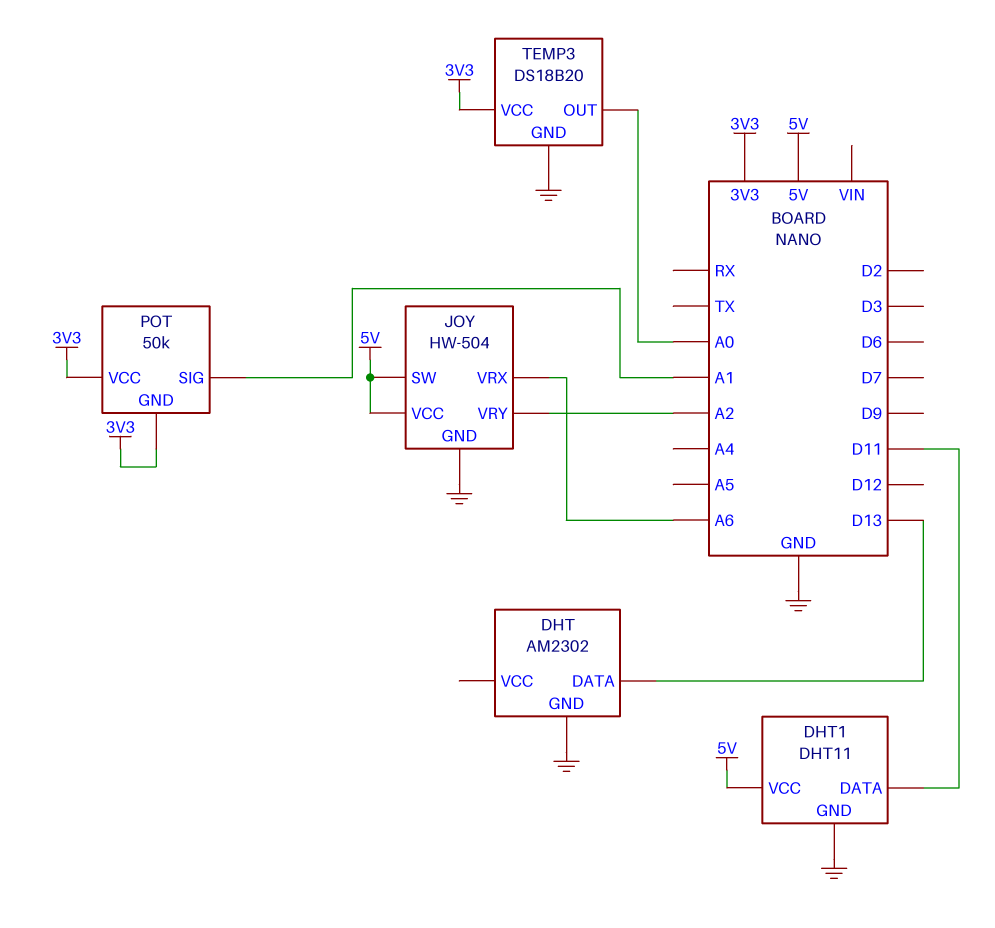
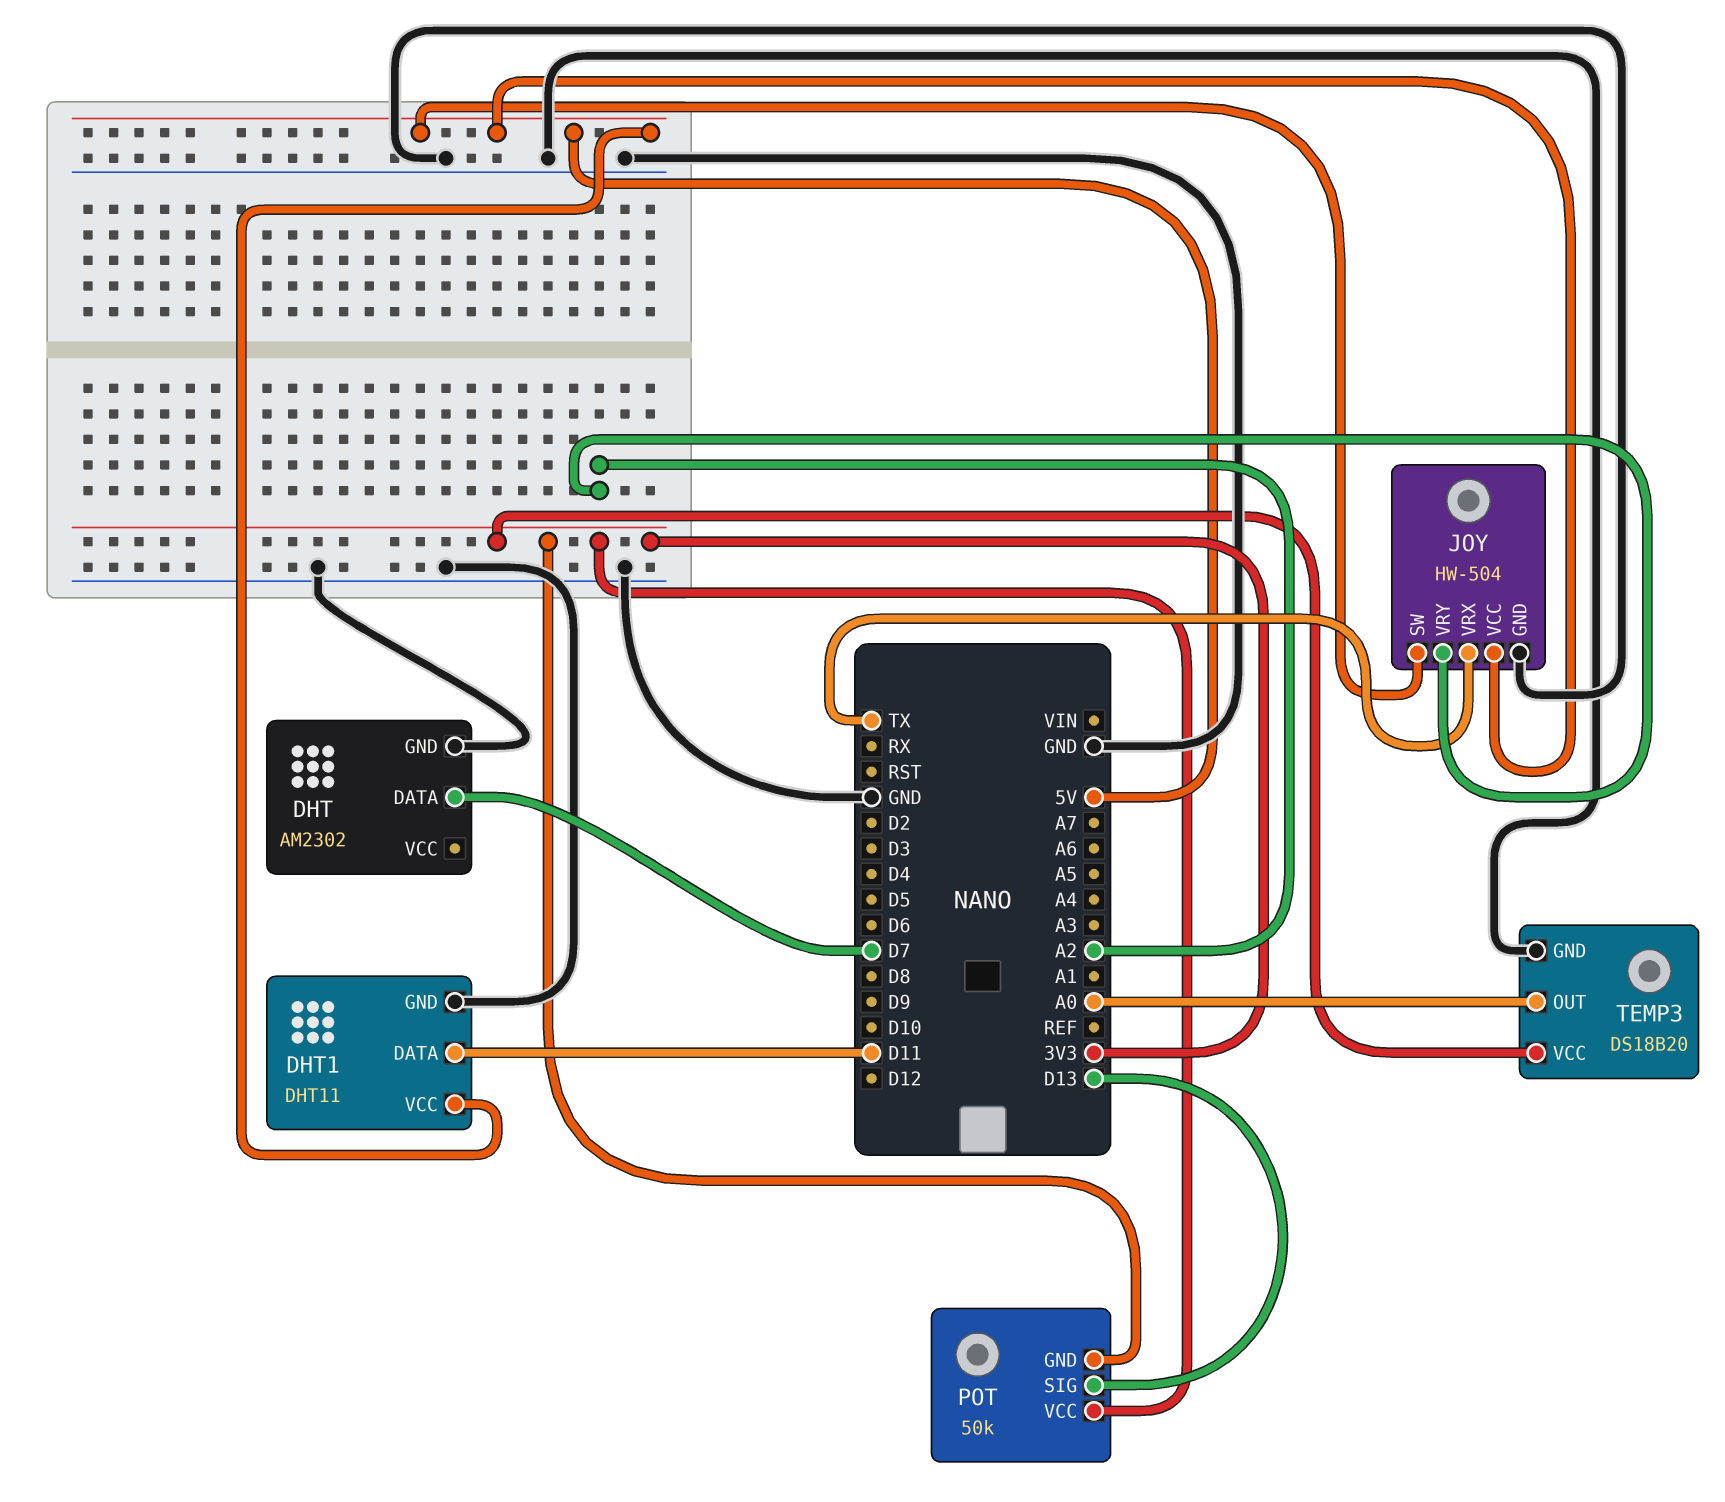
DHT pin DATA: D13 -> D7
JOY pin VRX: A6 -> TX
POT pin SIG: A1 -> D13

